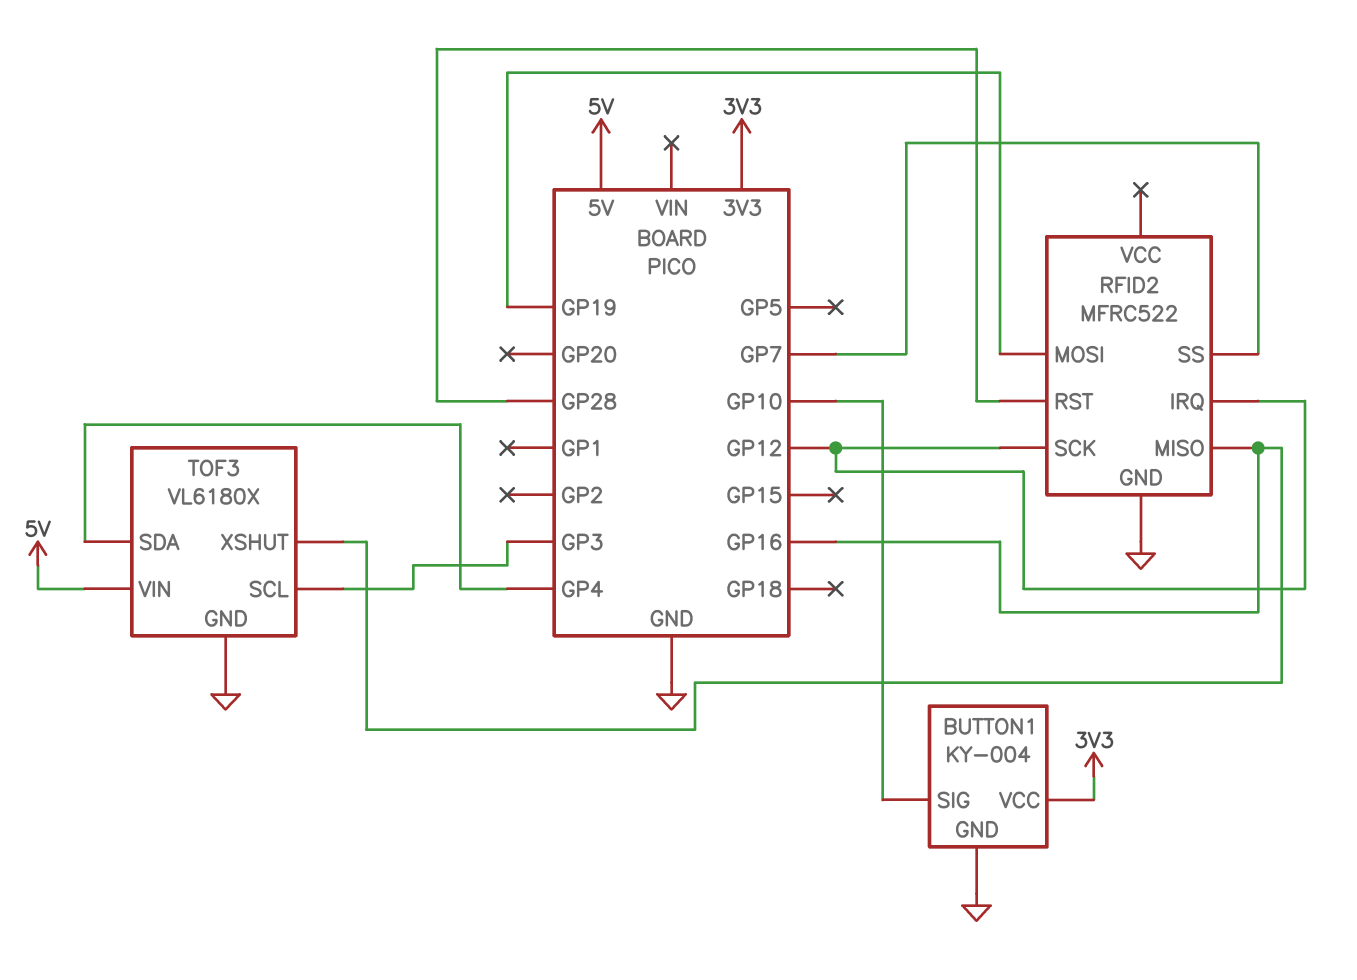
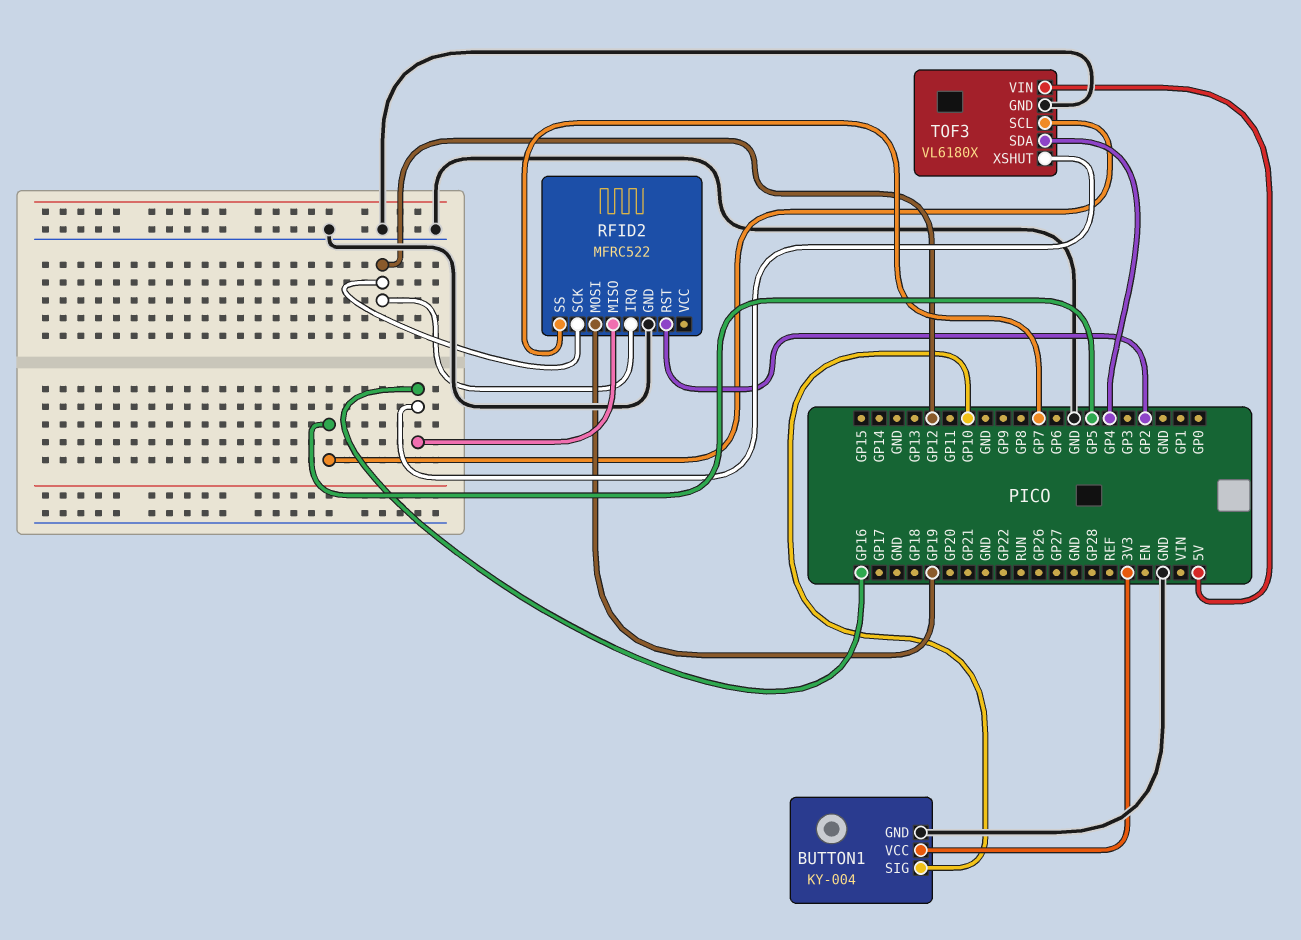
RFID2 pin RST: GP28 -> GP2
TOF3 pin SCL: GP3 -> GP5

